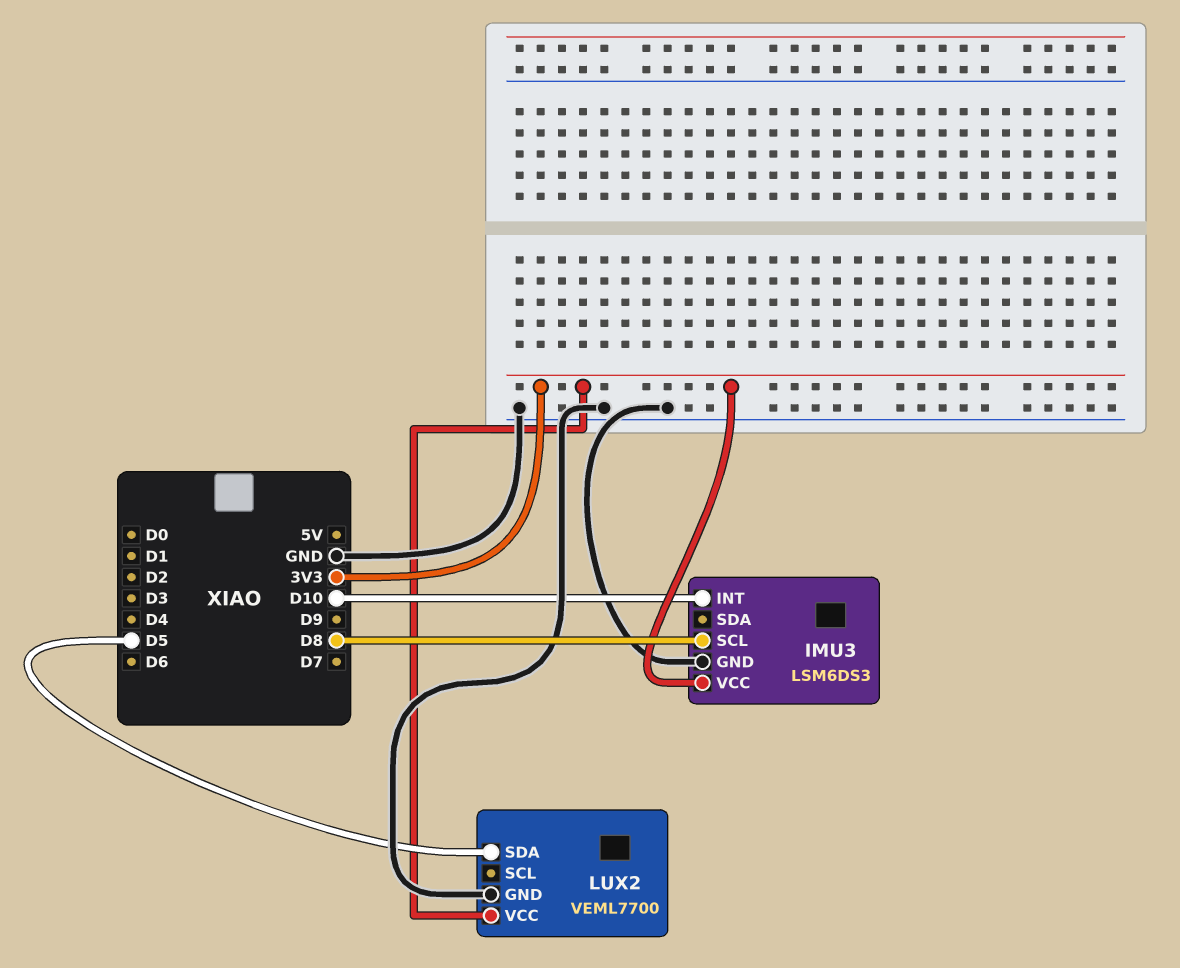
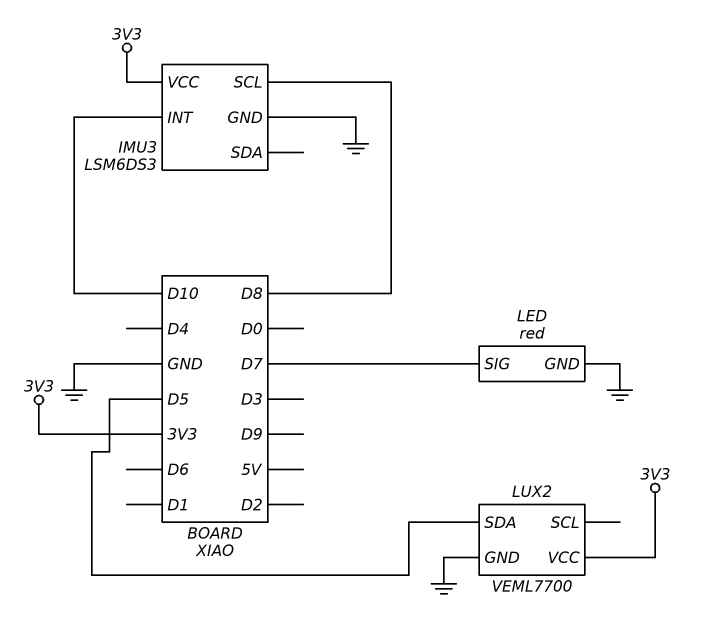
LED: none -> red
LED pin GND: none -> GND
LED pin SIG: none -> D7

